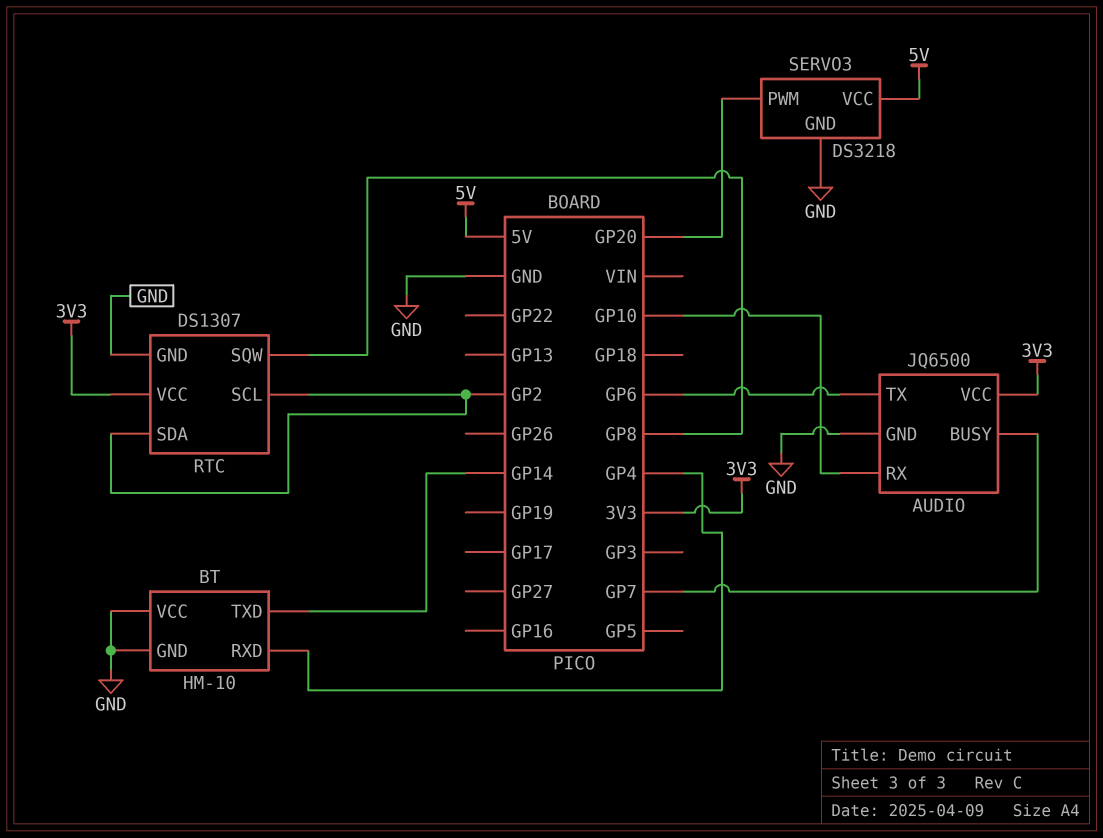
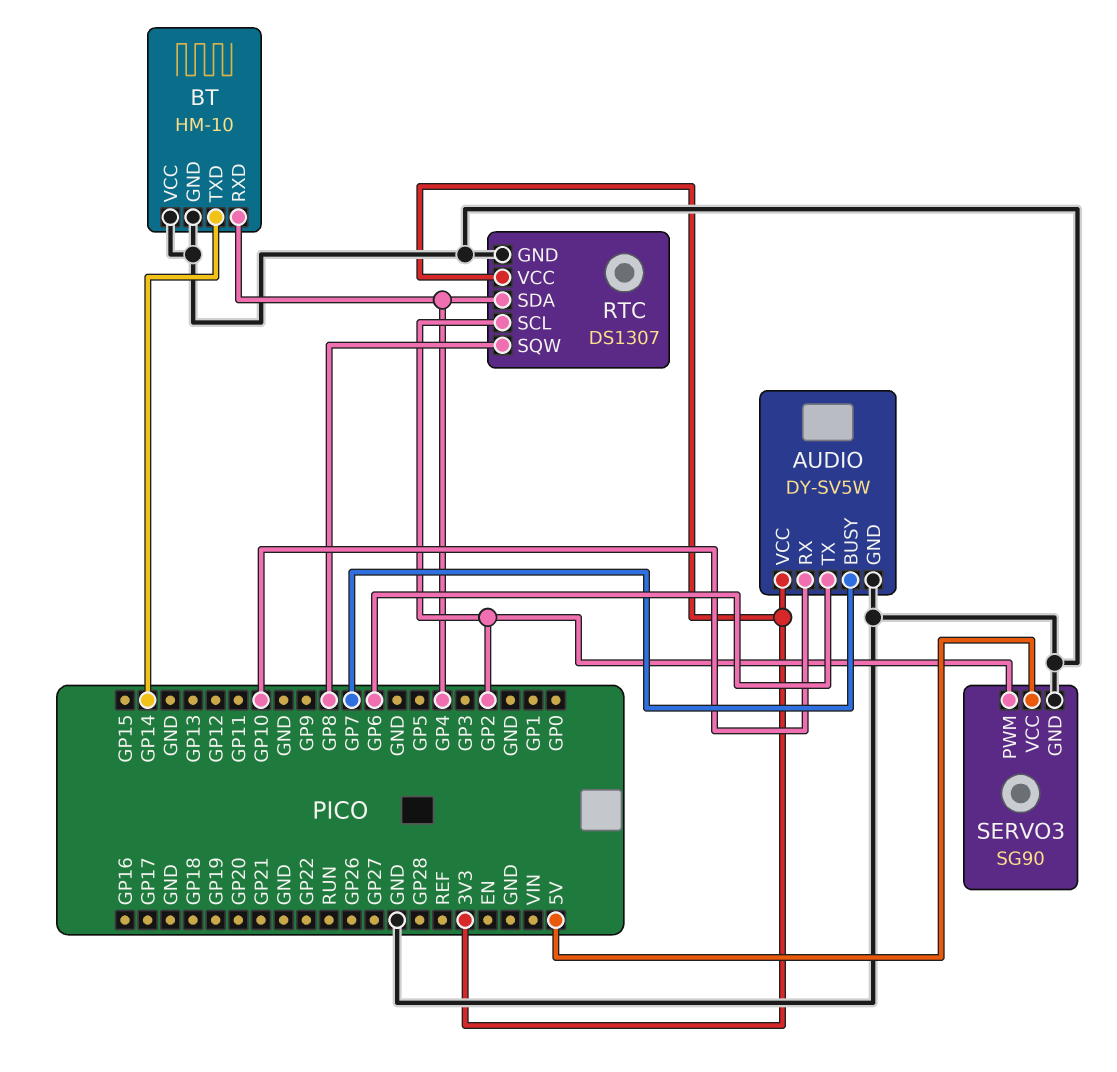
AUDIO: JQ6500 -> DY-SV5W
RTC pin SDA: GP2 -> GP4
SERVO3: DS3218 -> SG90
SERVO3 pin PWM: GP20 -> GP2

